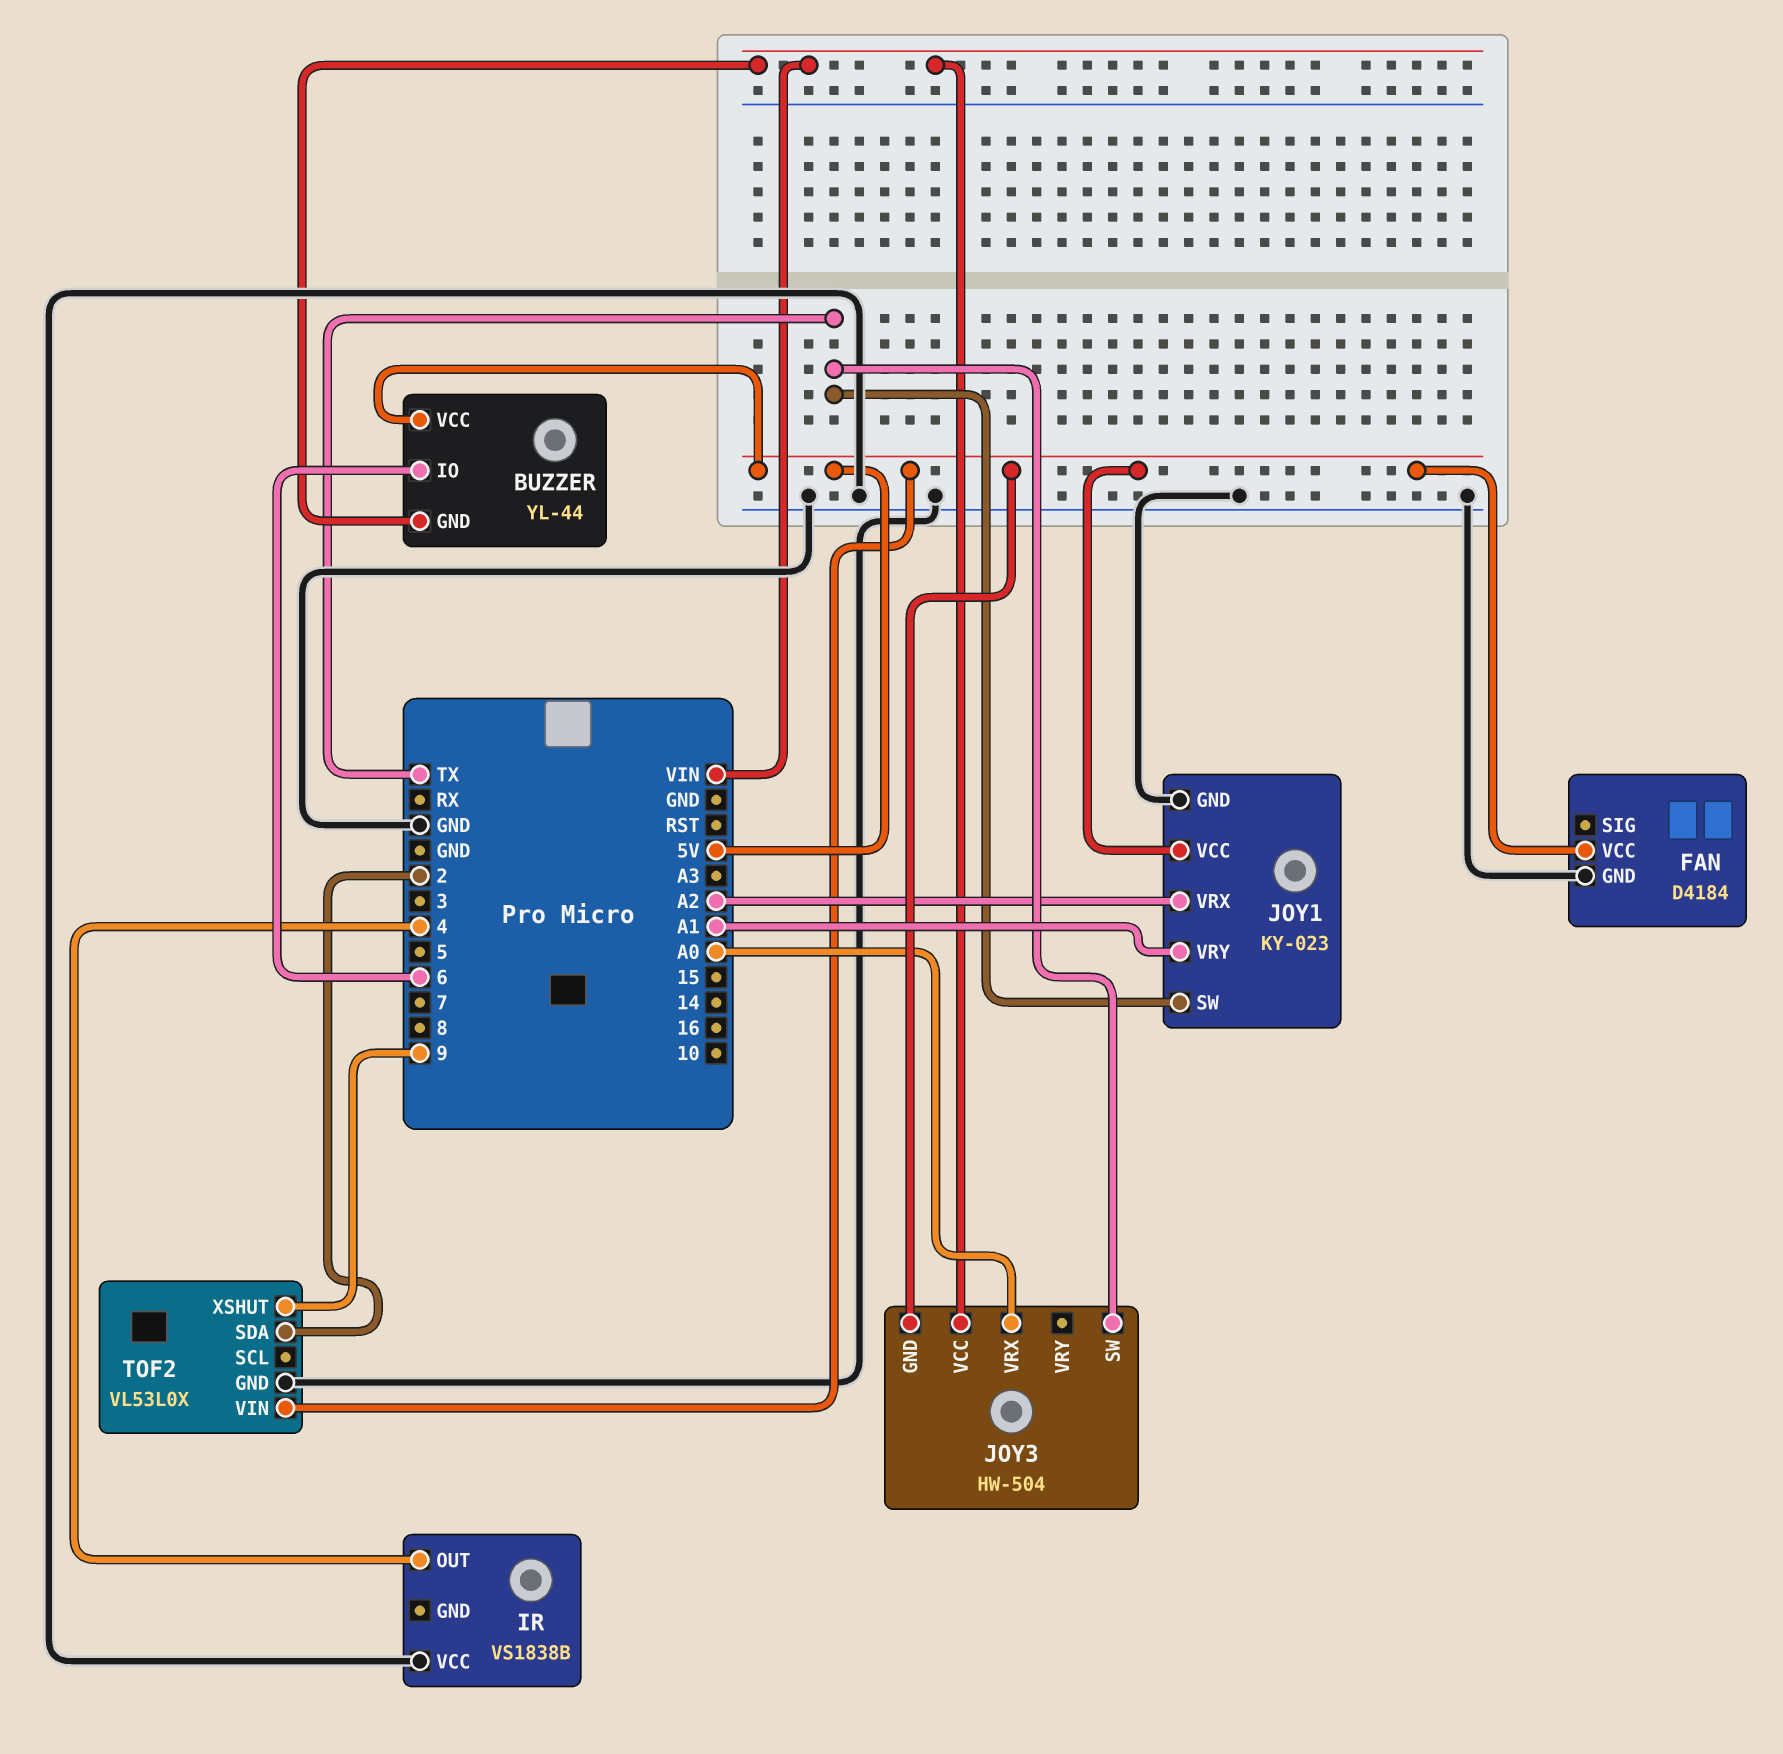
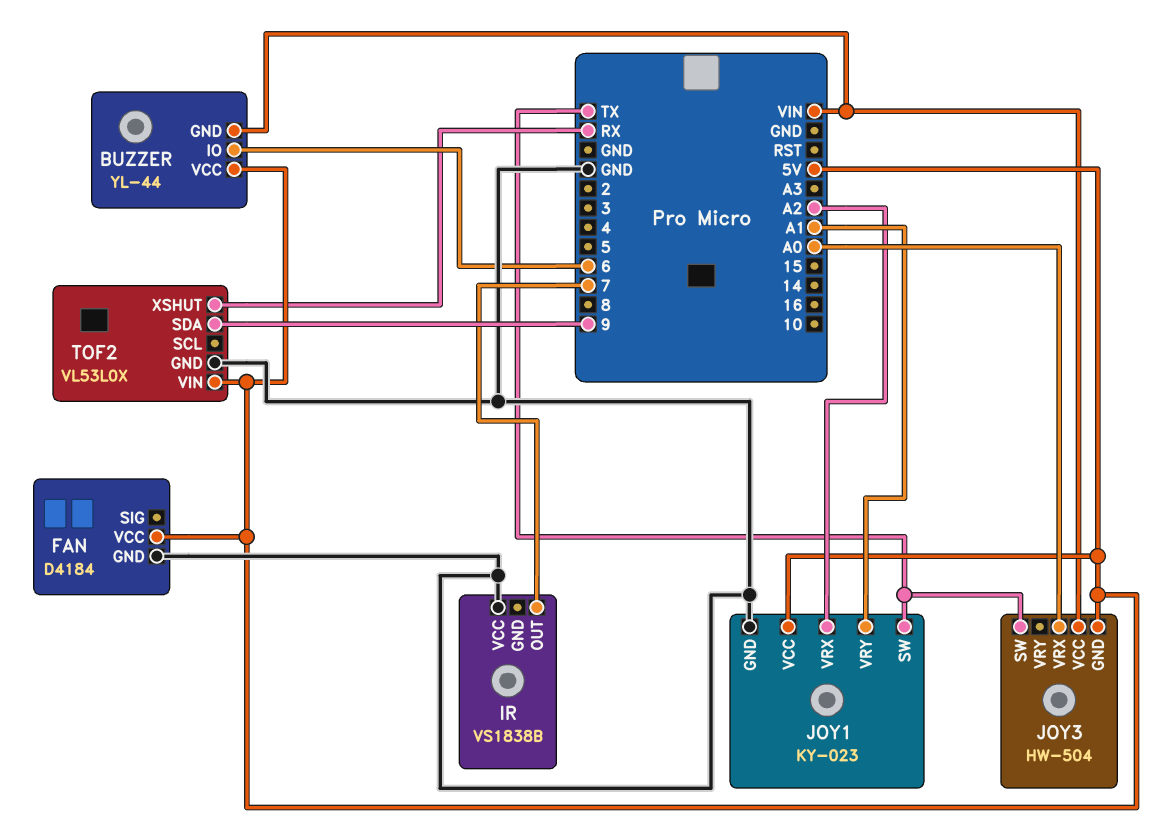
IR pin OUT: 4 -> 7
TOF2 pin SDA: 2 -> 9
TOF2 pin XSHUT: 9 -> RX

